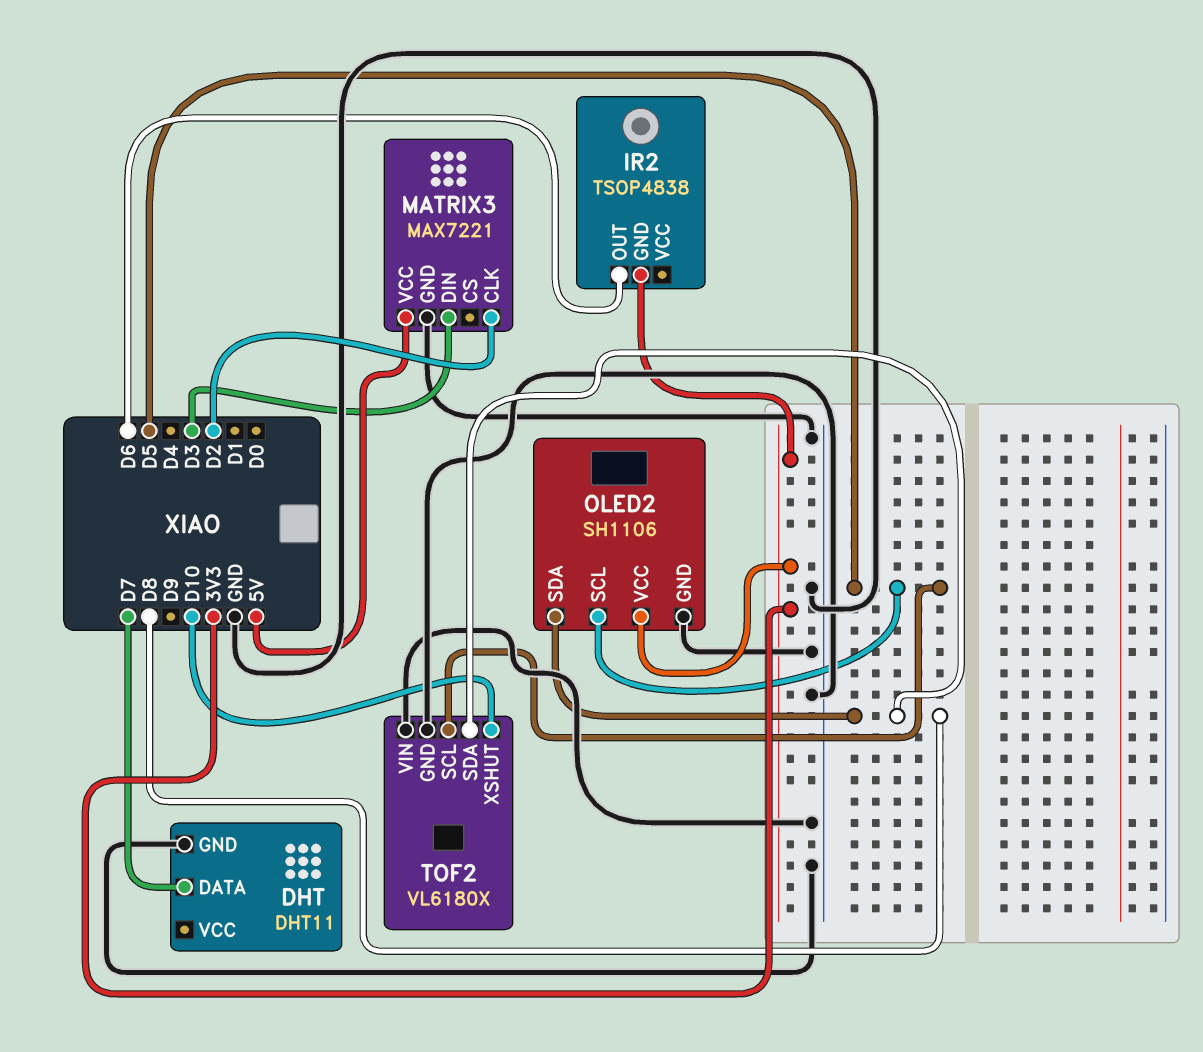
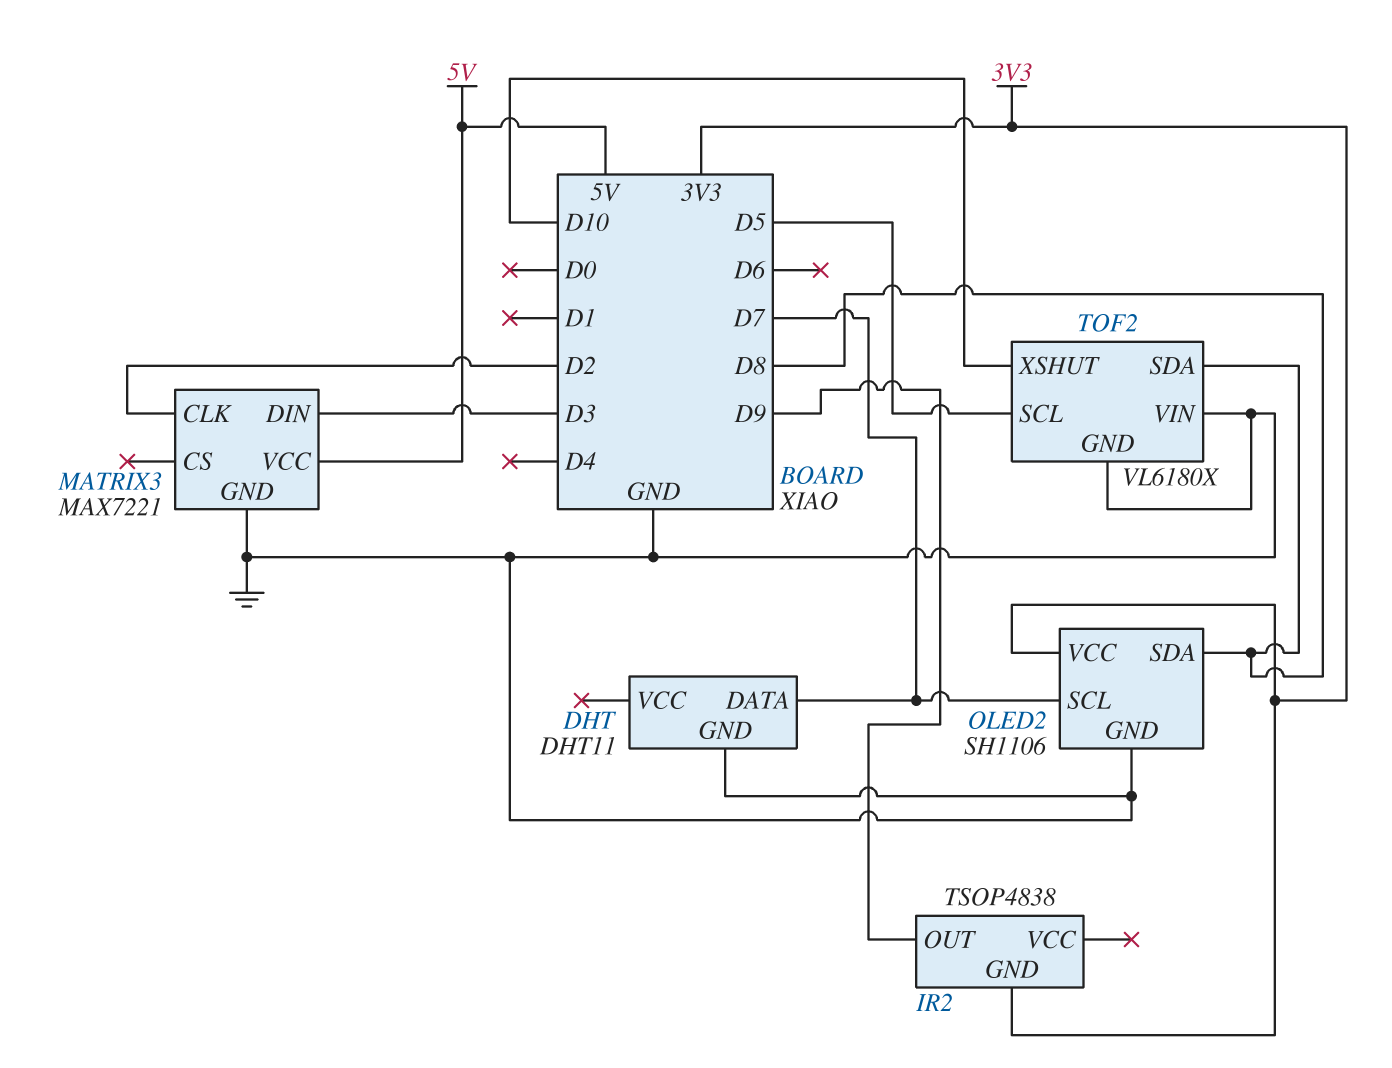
IR2 pin OUT: D6 -> D9
OLED2 pin SCL: D5 -> D7

